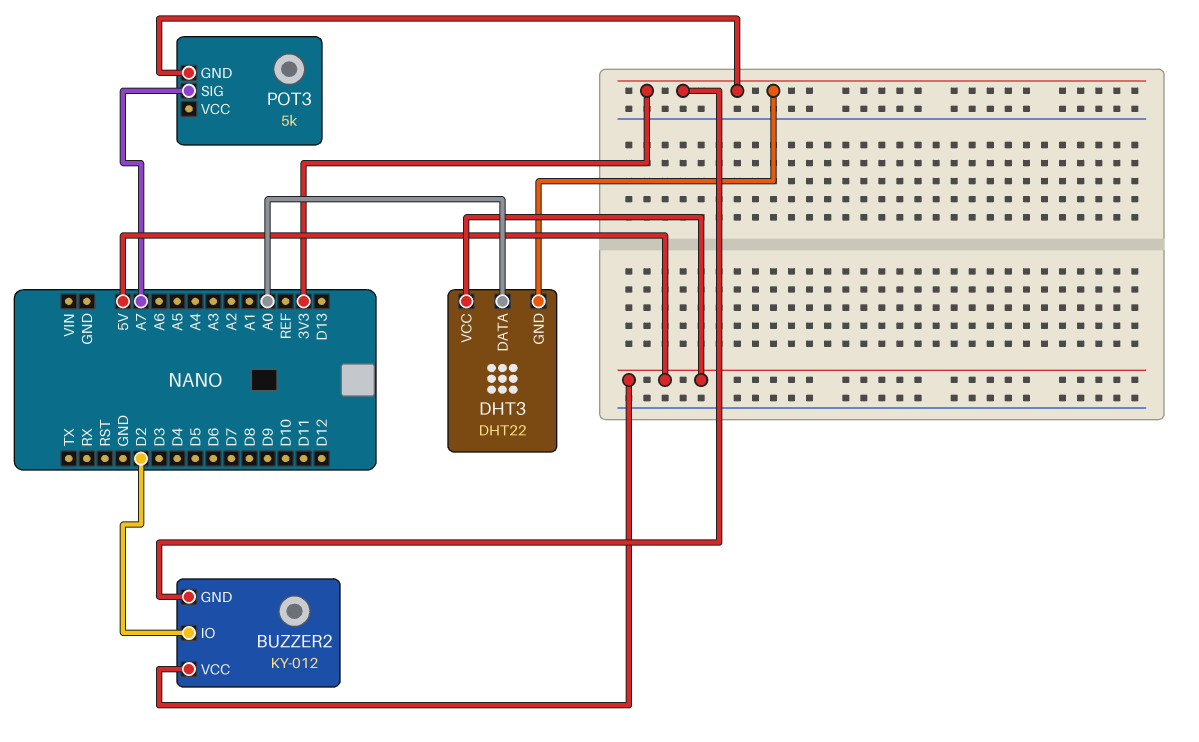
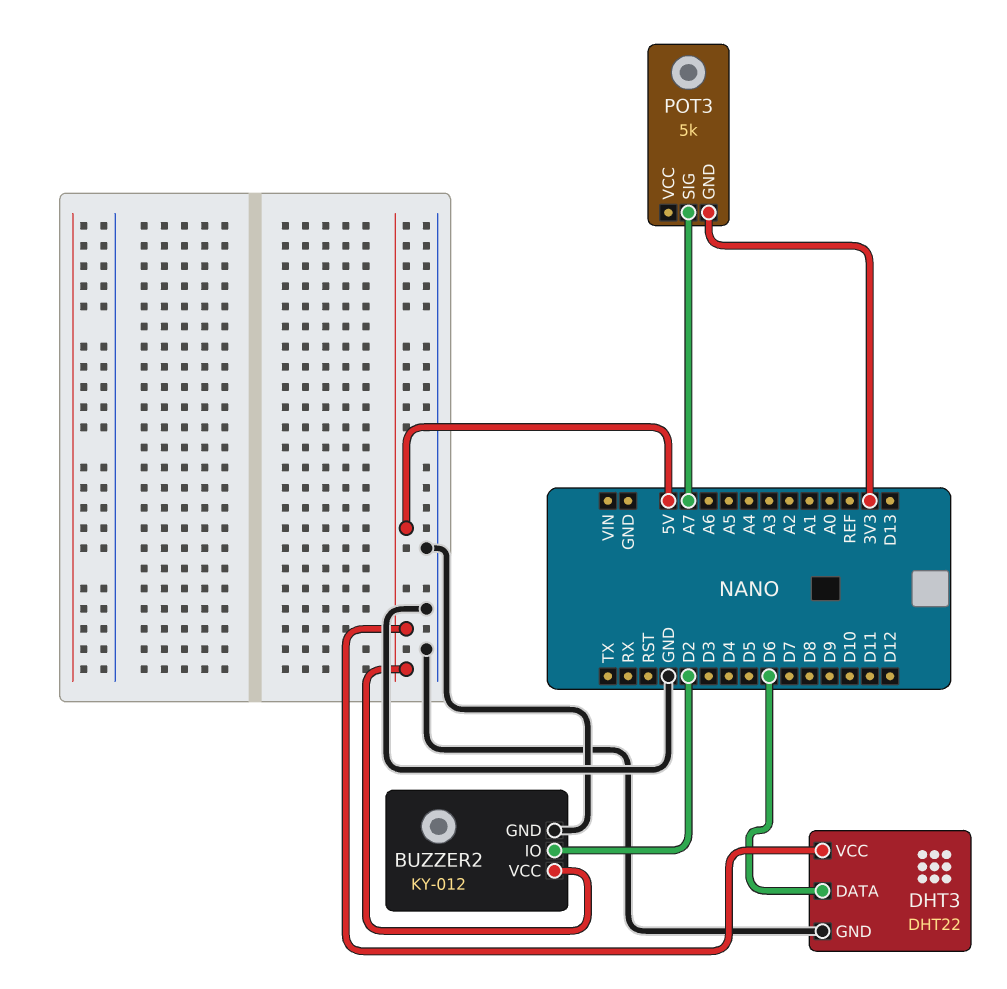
BUZZER2 pin GND: 3V3 -> GND
DHT3 pin DATA: A0 -> D6
DHT3 pin GND: 3V3 -> GND

